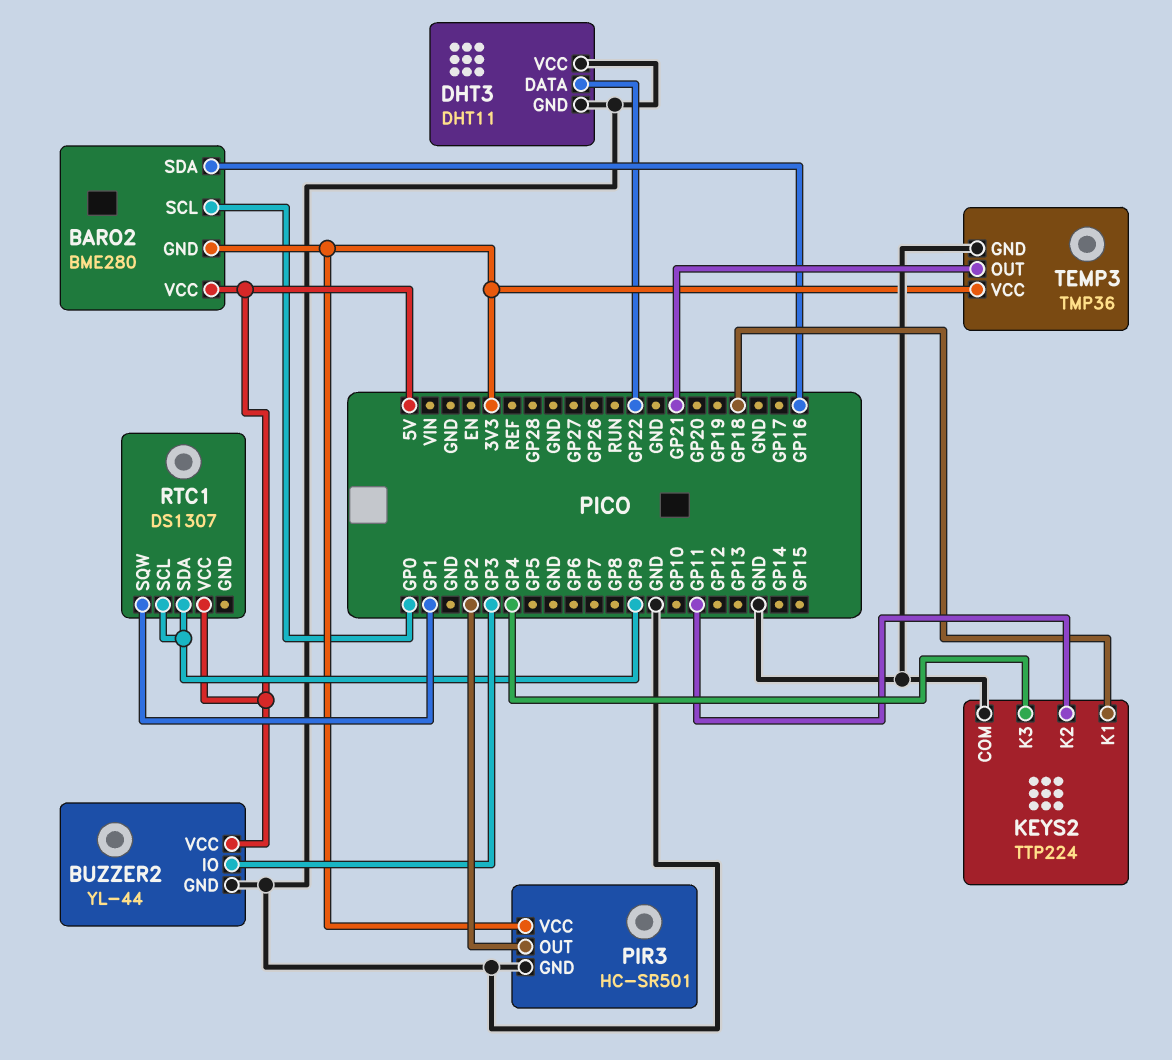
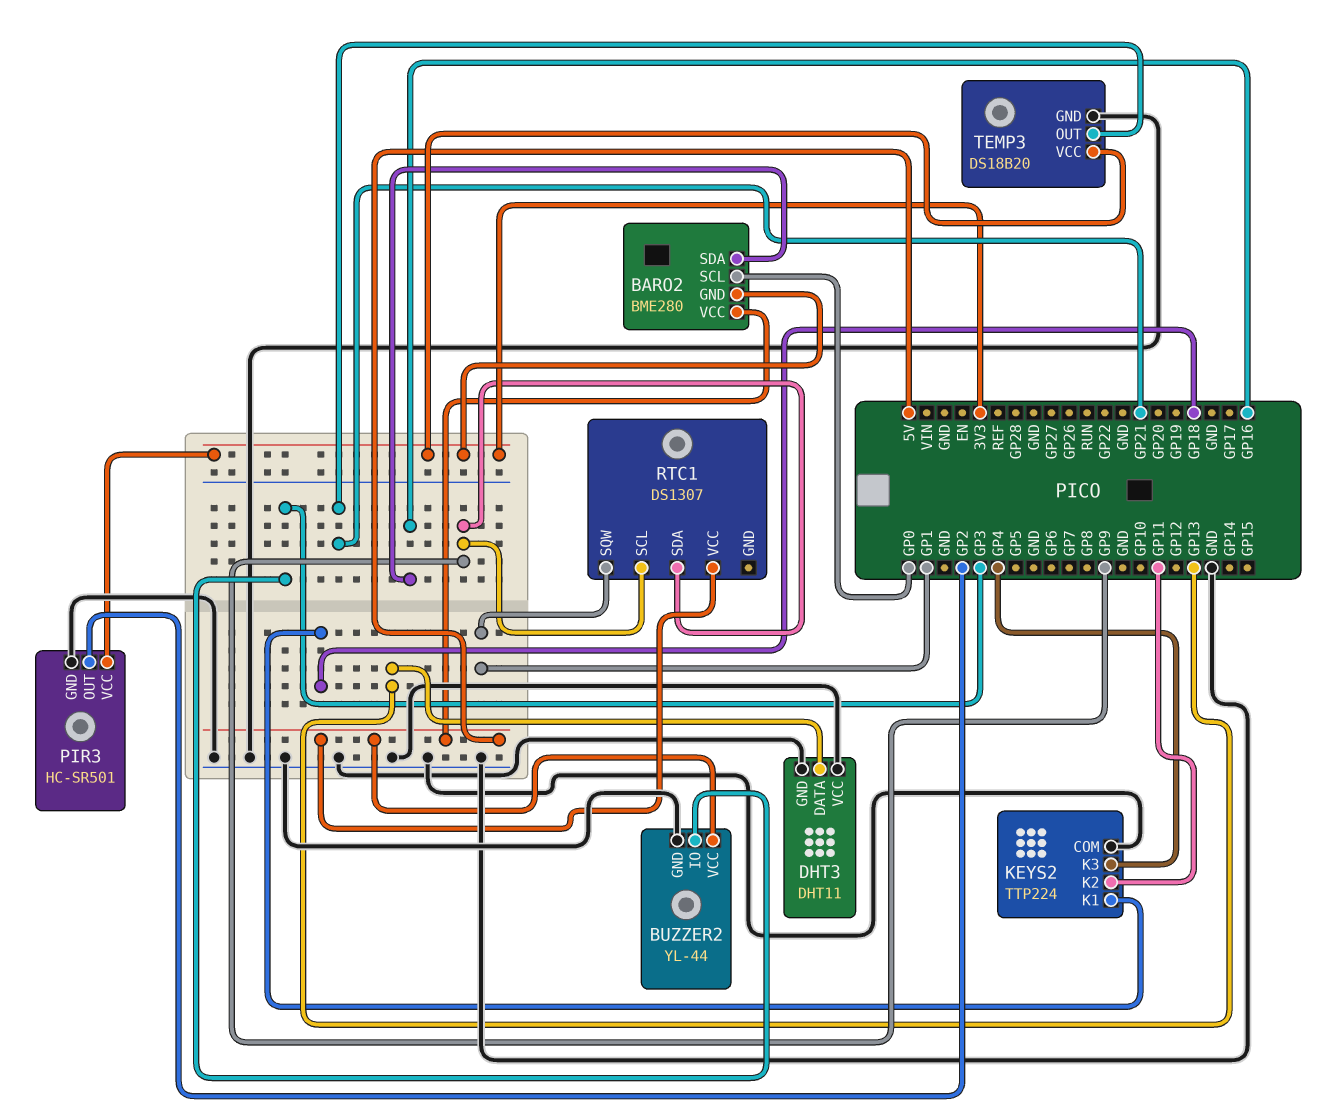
DHT3 pin DATA: GP22 -> GP13
TEMP3: TMP36 -> DS18B20

